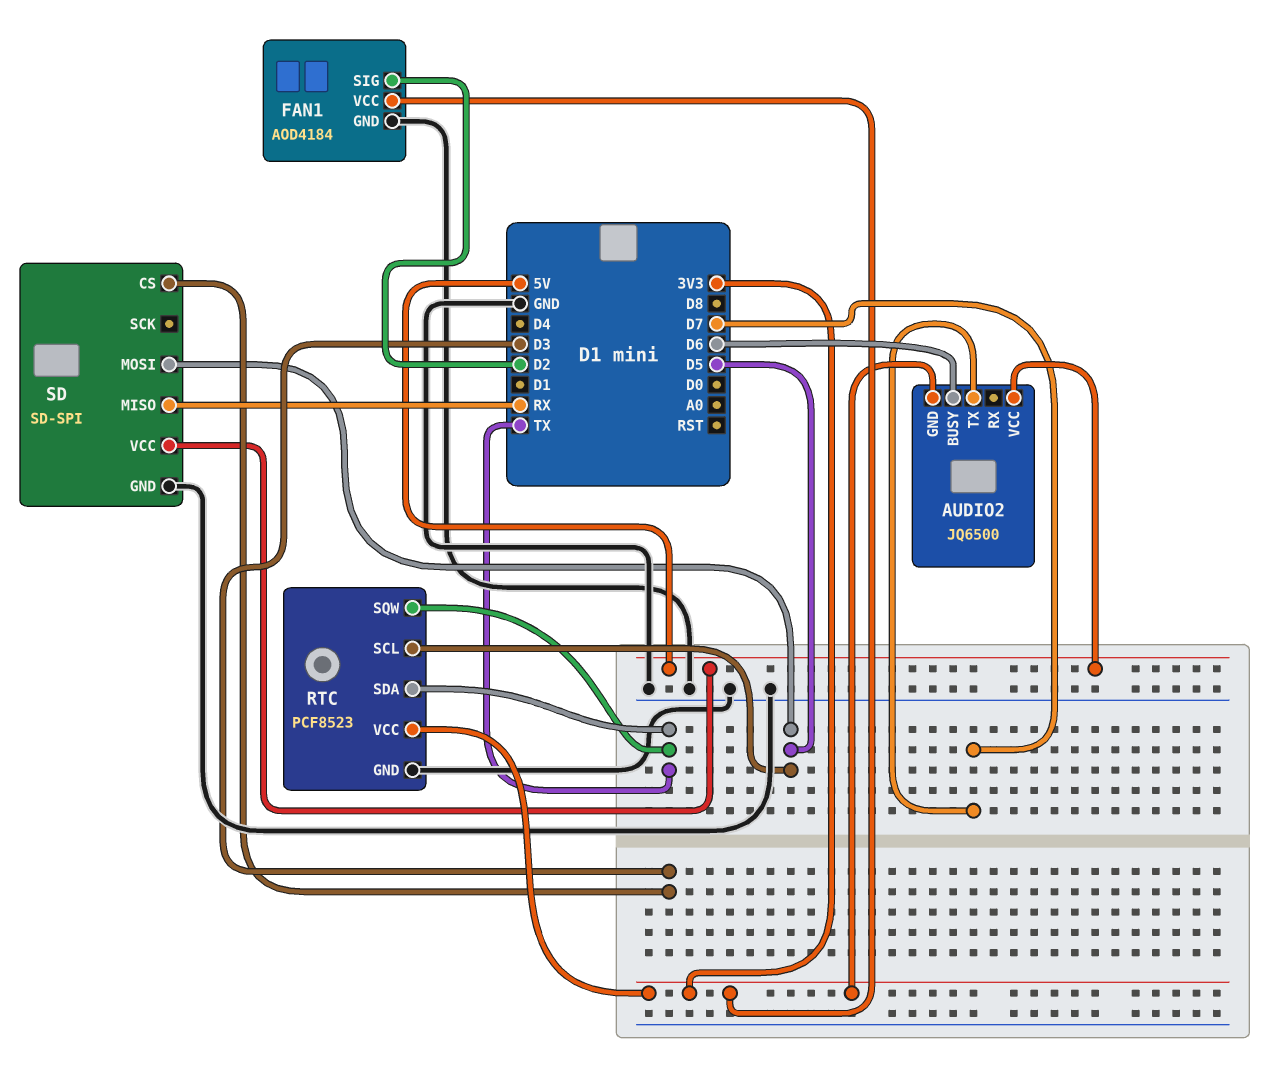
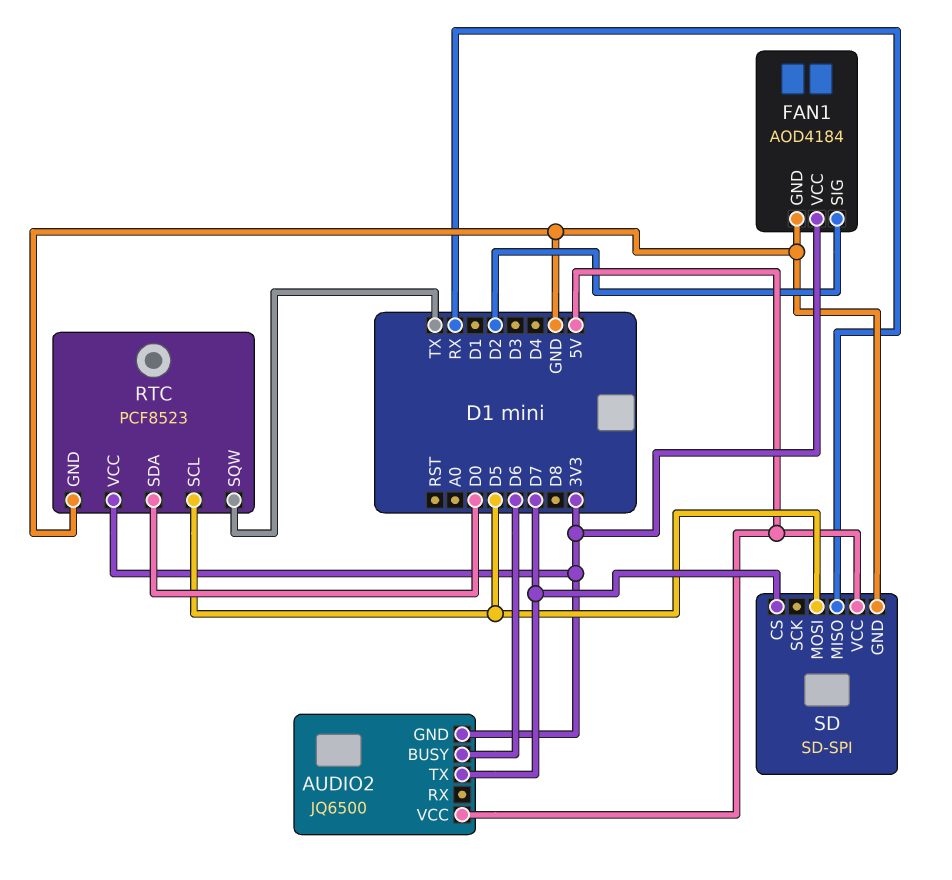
RTC pin SDA: TX -> D0
SD pin CS: D3 -> D7

